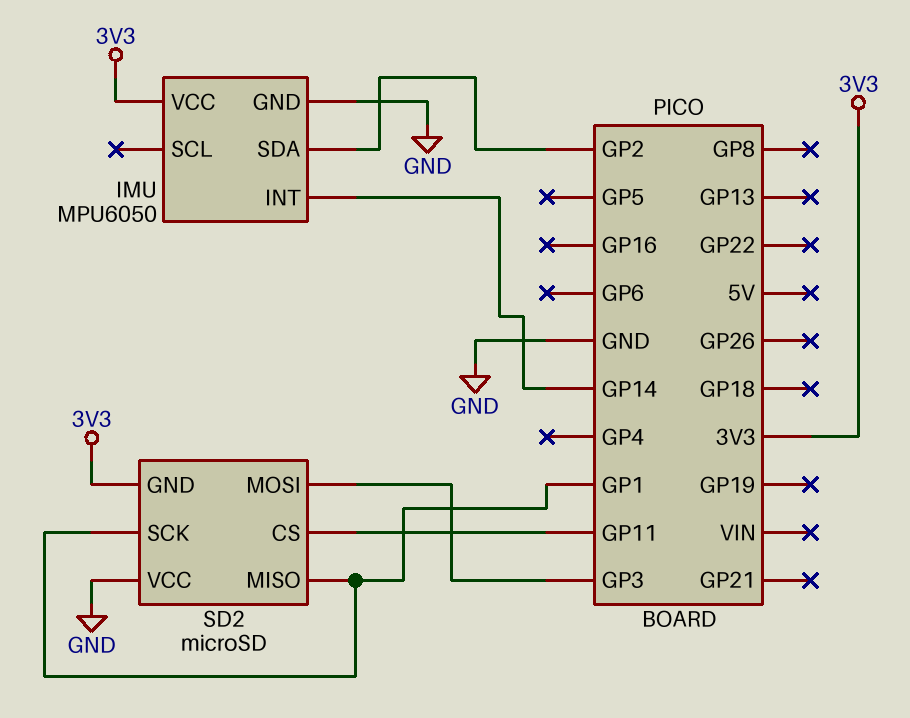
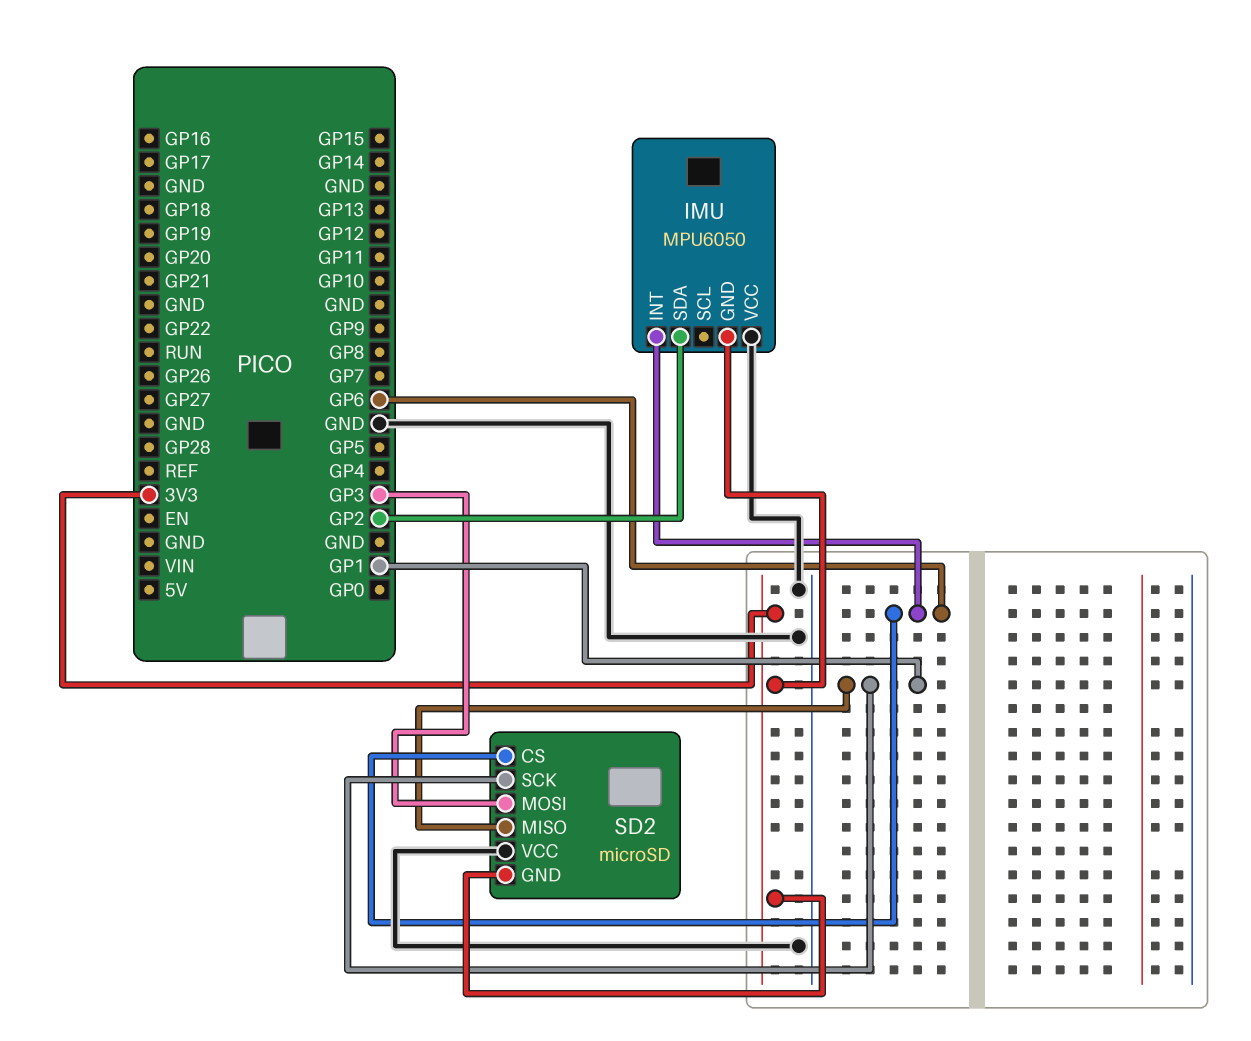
IMU pin GND: GND -> 3V3
IMU pin INT: GP14 -> GP6
IMU pin VCC: 3V3 -> GND
SD2 pin CS: GP11 -> GP6

